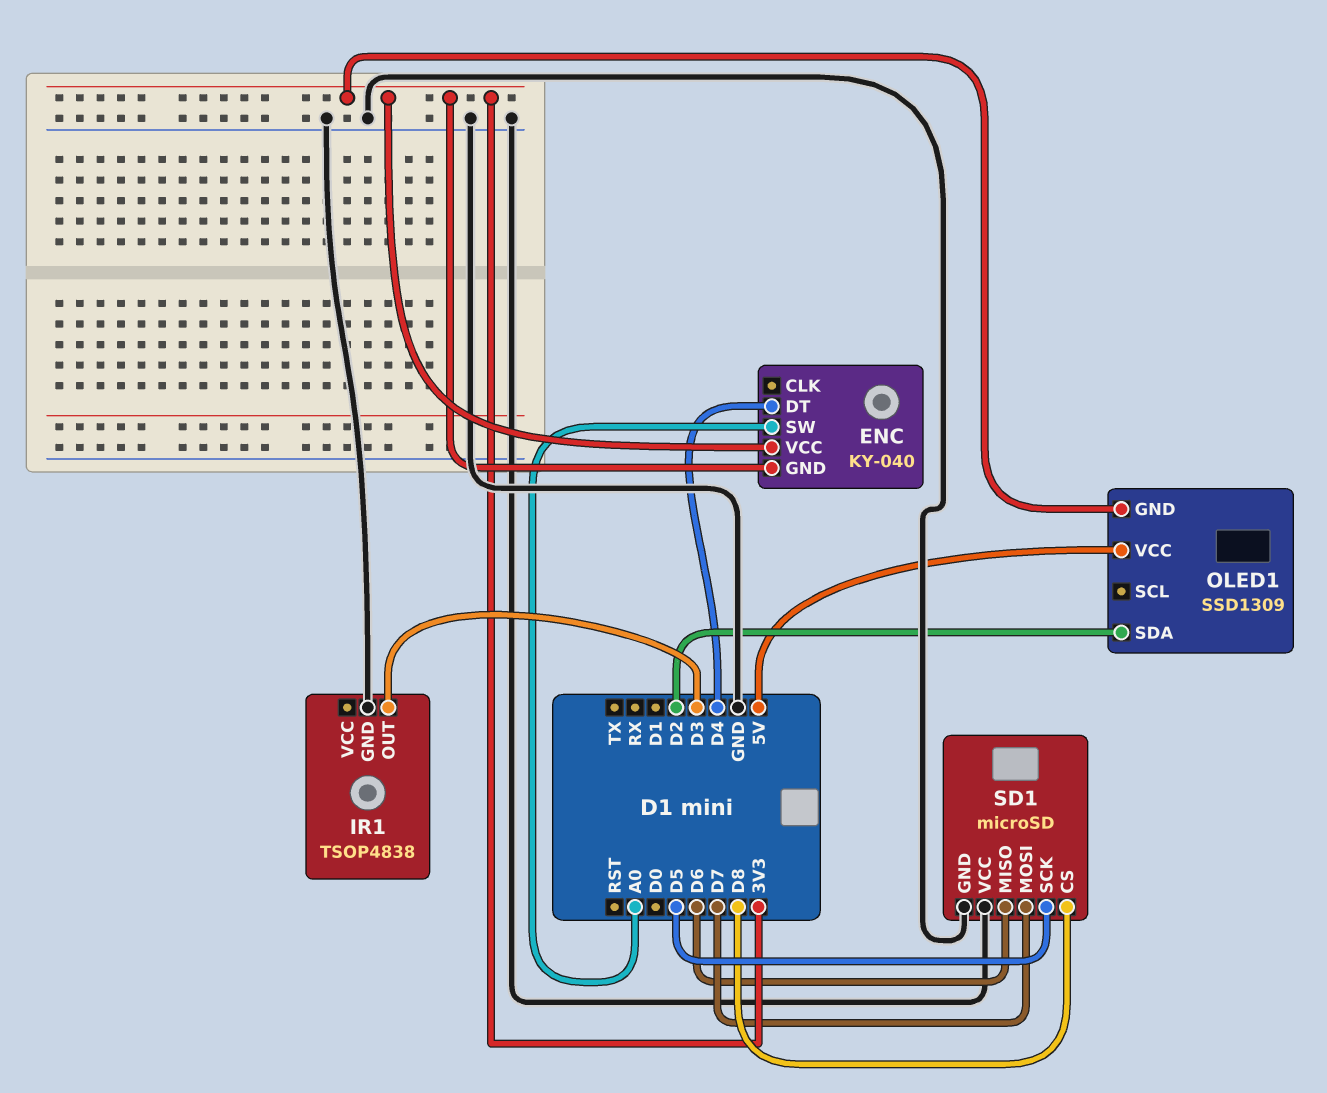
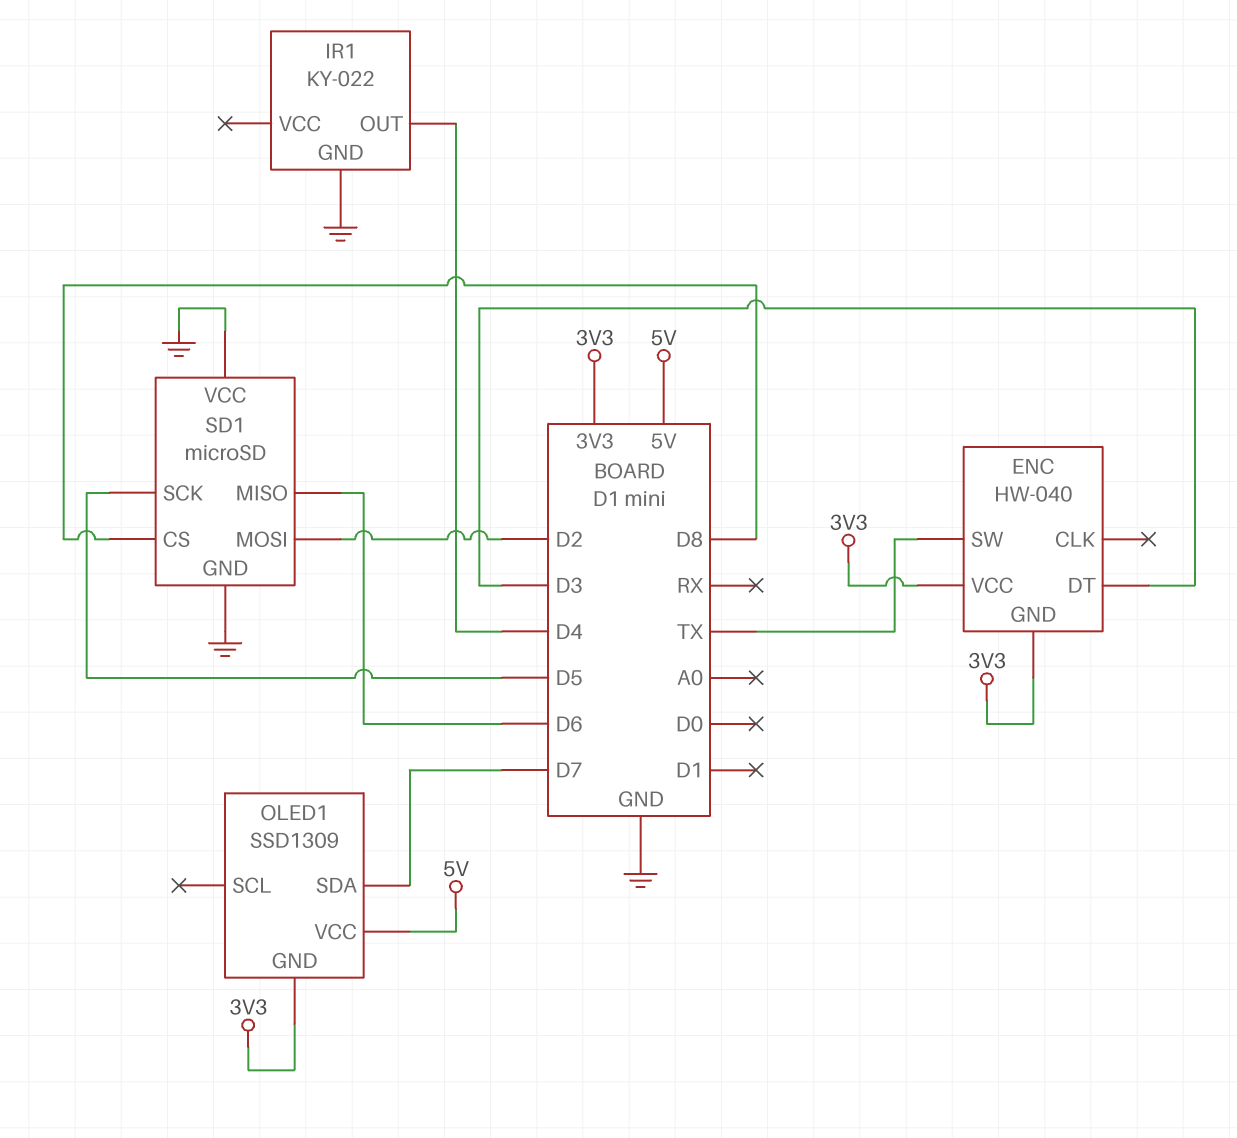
ENC: KY-040 -> HW-040
ENC pin DT: D4 -> D3
ENC pin SW: A0 -> TX
IR1: TSOP4838 -> KY-022
IR1 pin OUT: D3 -> D4
OLED1 pin SDA: D2 -> D7
SD1 pin MOSI: D7 -> D2

